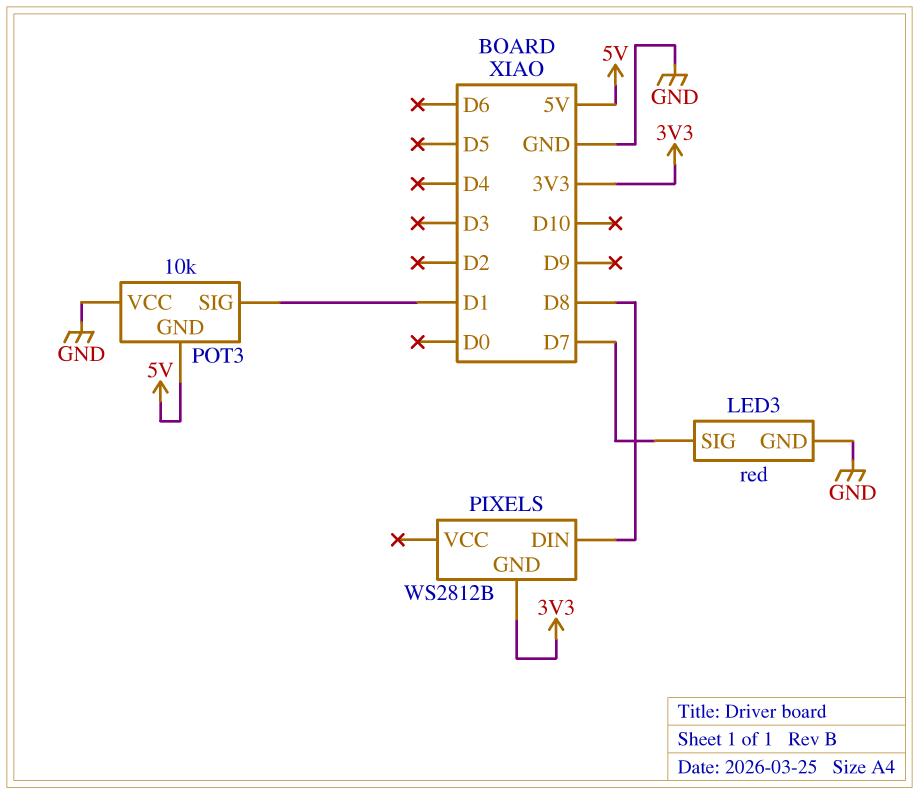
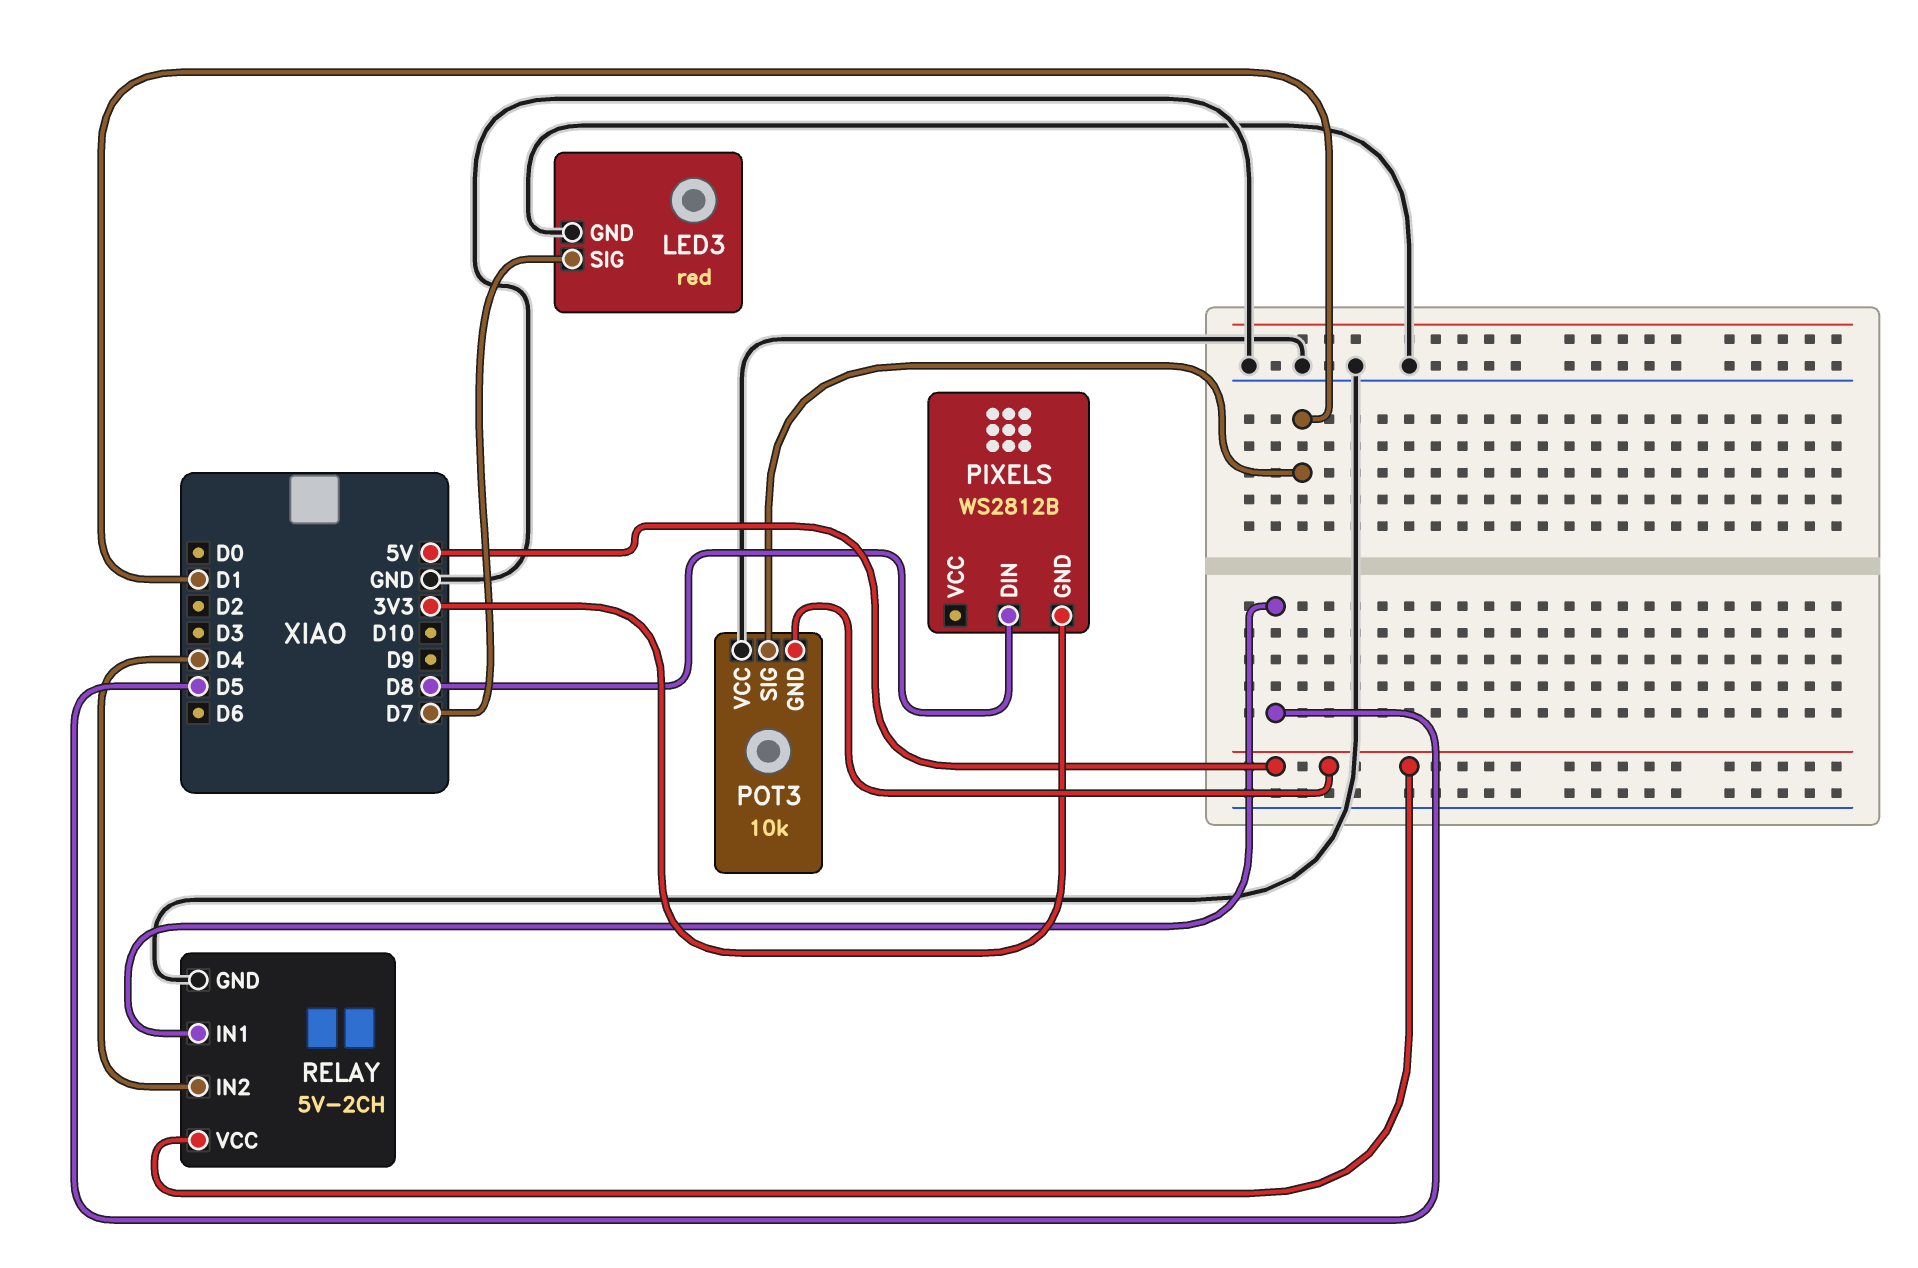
RELAY: none -> 5V-2CH
RELAY pin GND: none -> GND
RELAY pin IN1: none -> D5
RELAY pin IN2: none -> D4
RELAY pin VCC: none -> 5V

